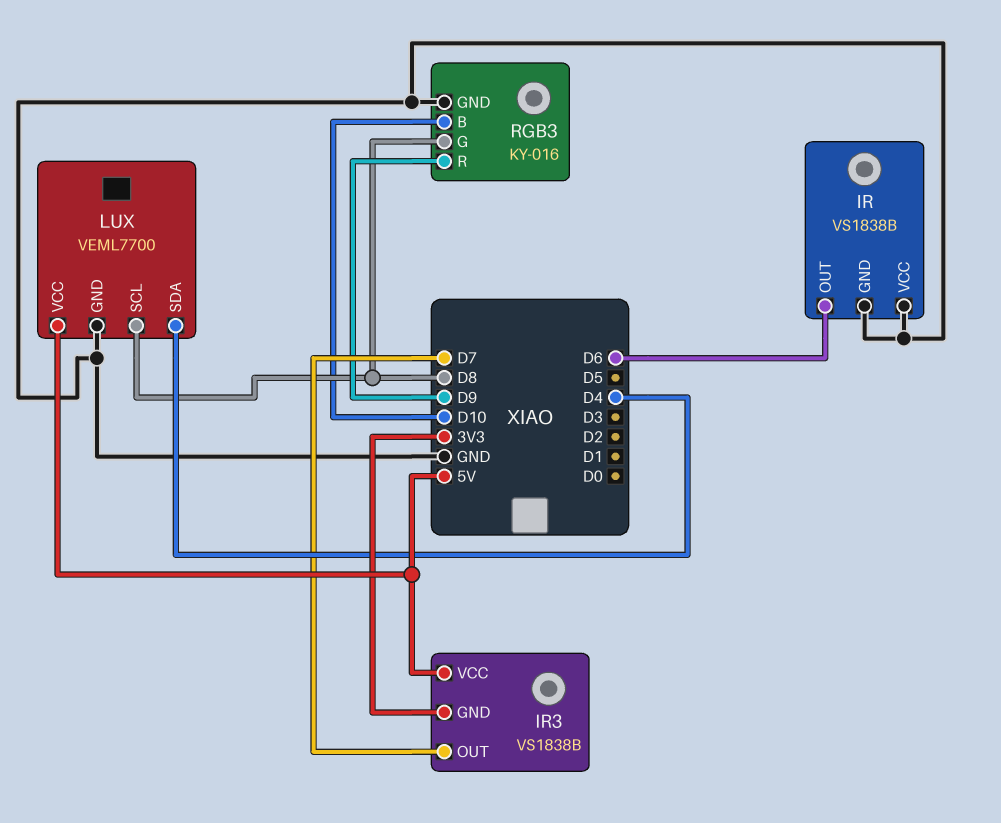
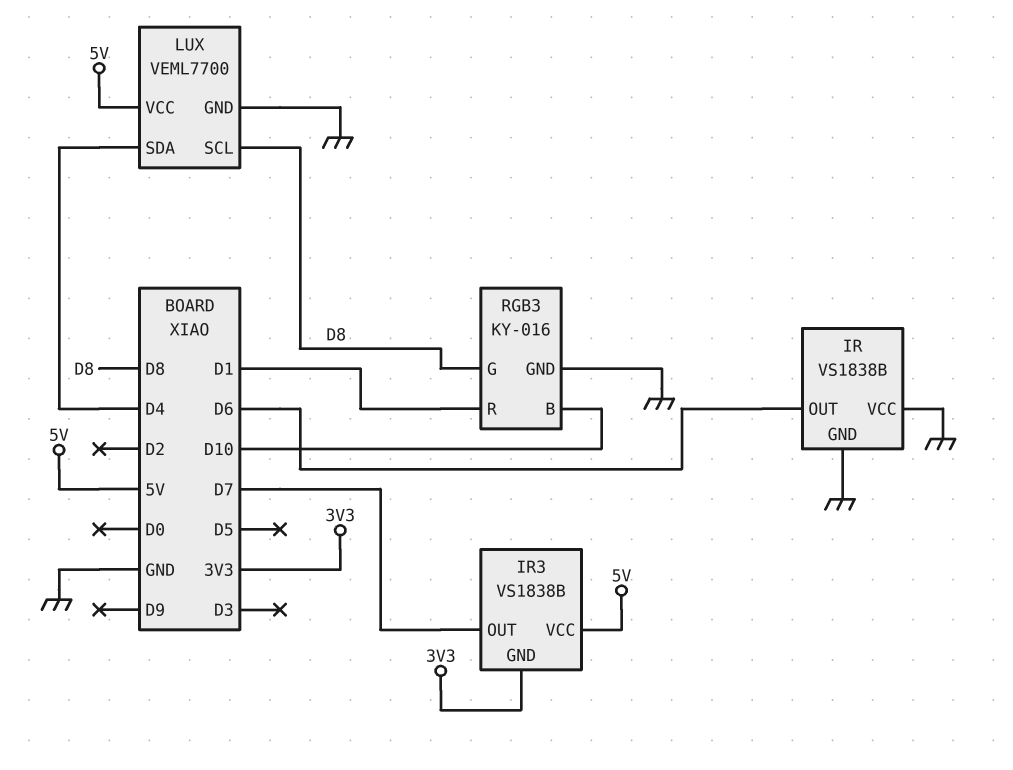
RGB3 pin R: D9 -> D1

